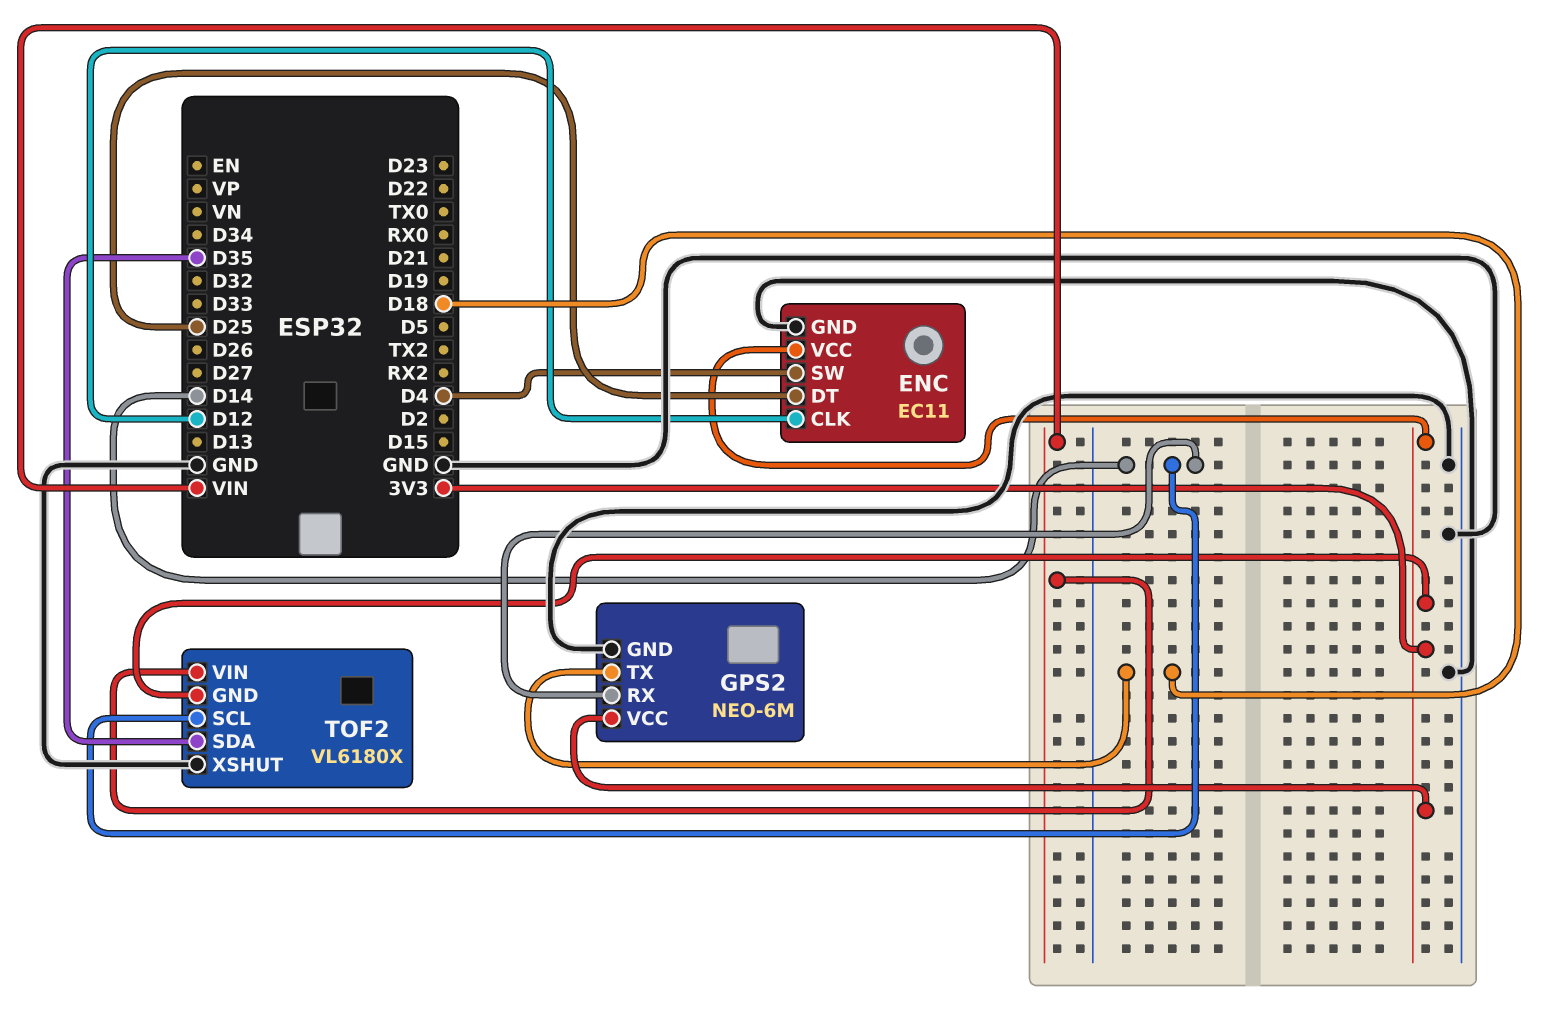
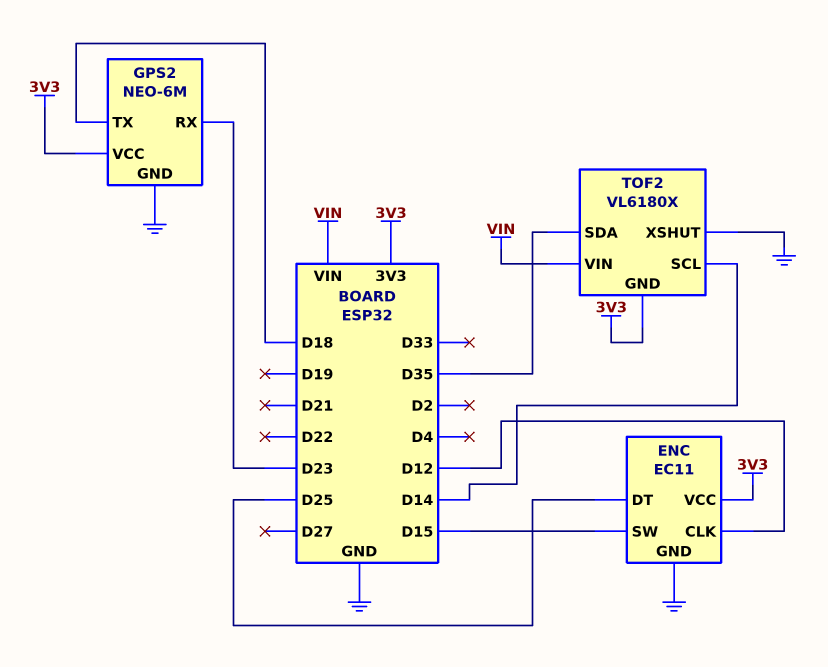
ENC pin SW: D4 -> D15
GPS2 pin RX: D14 -> D23

